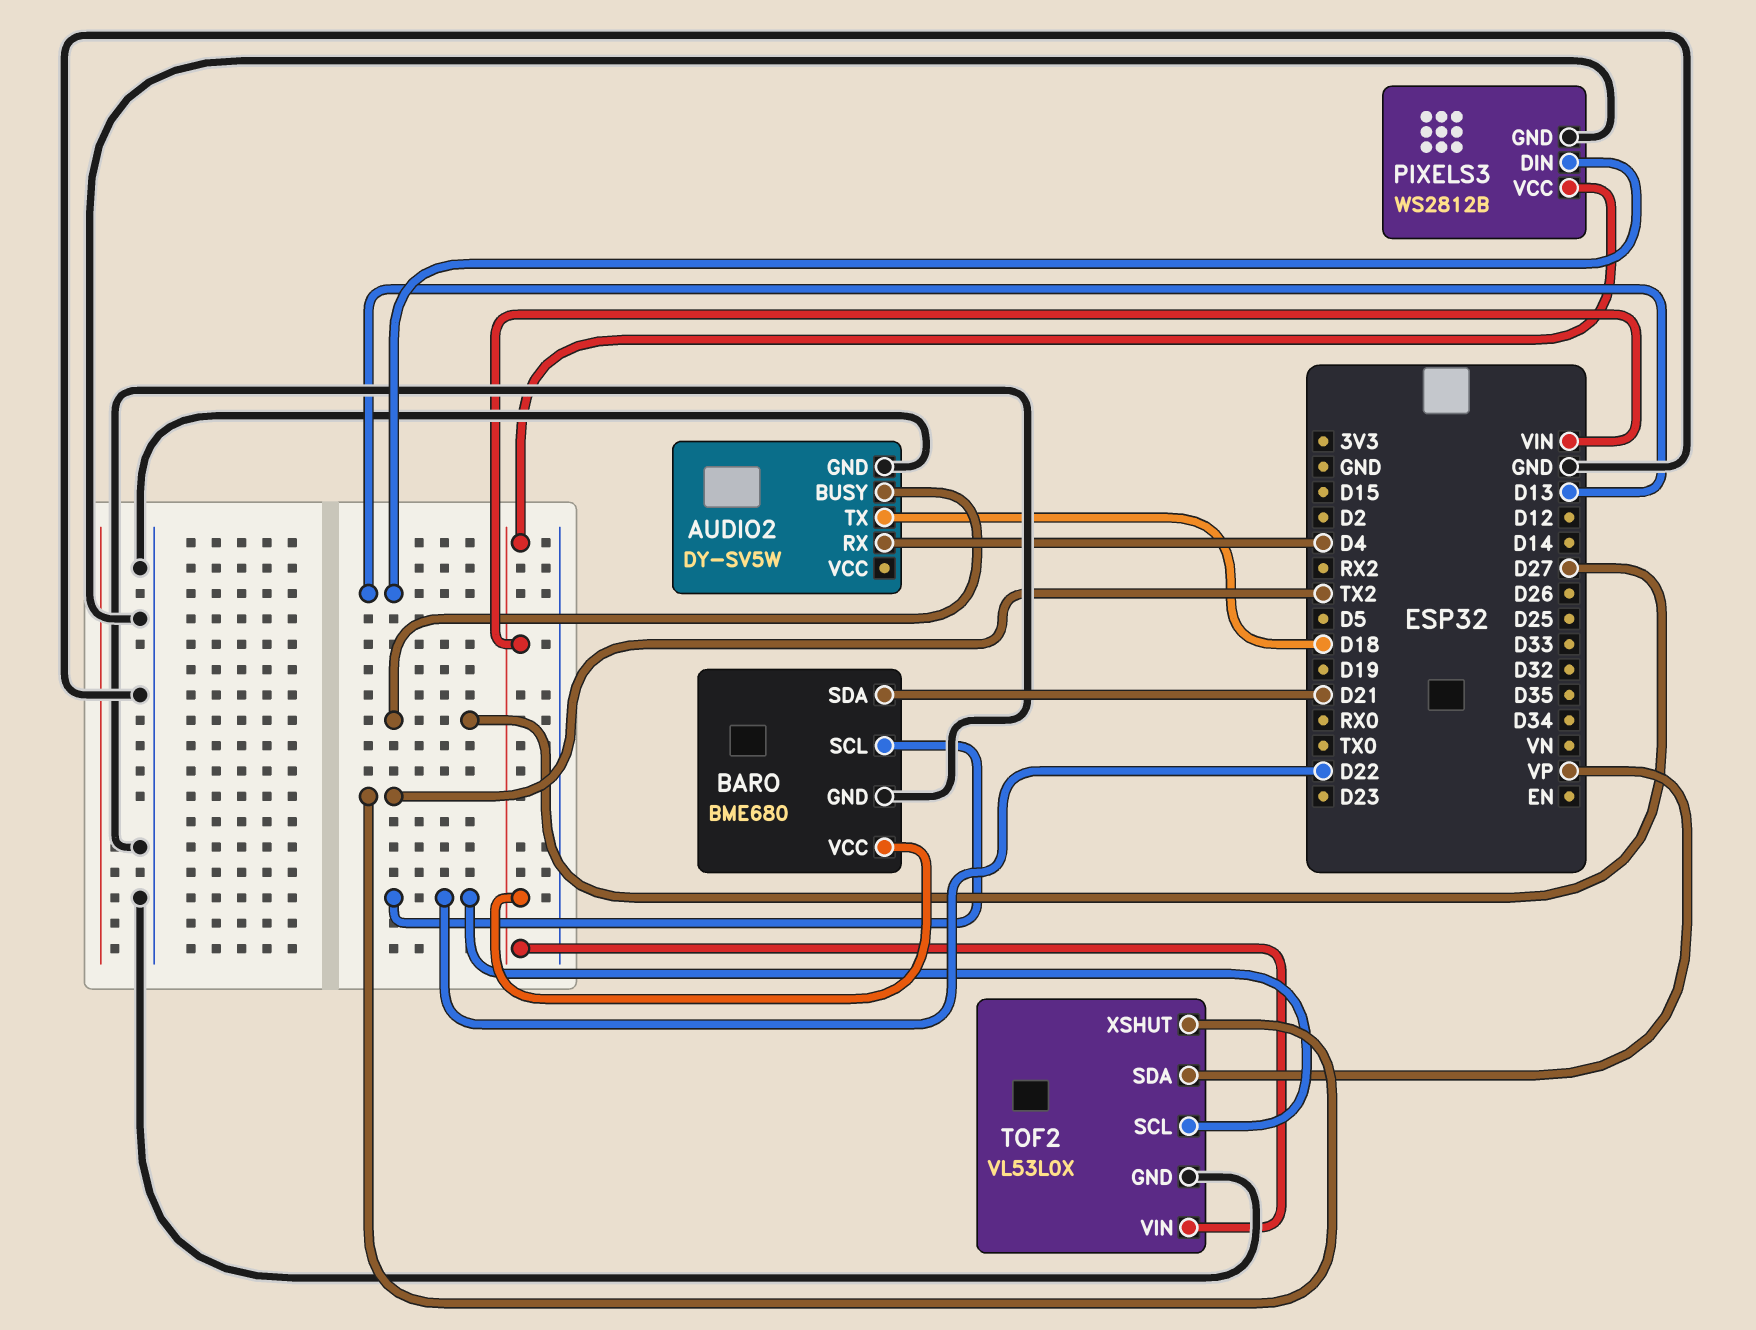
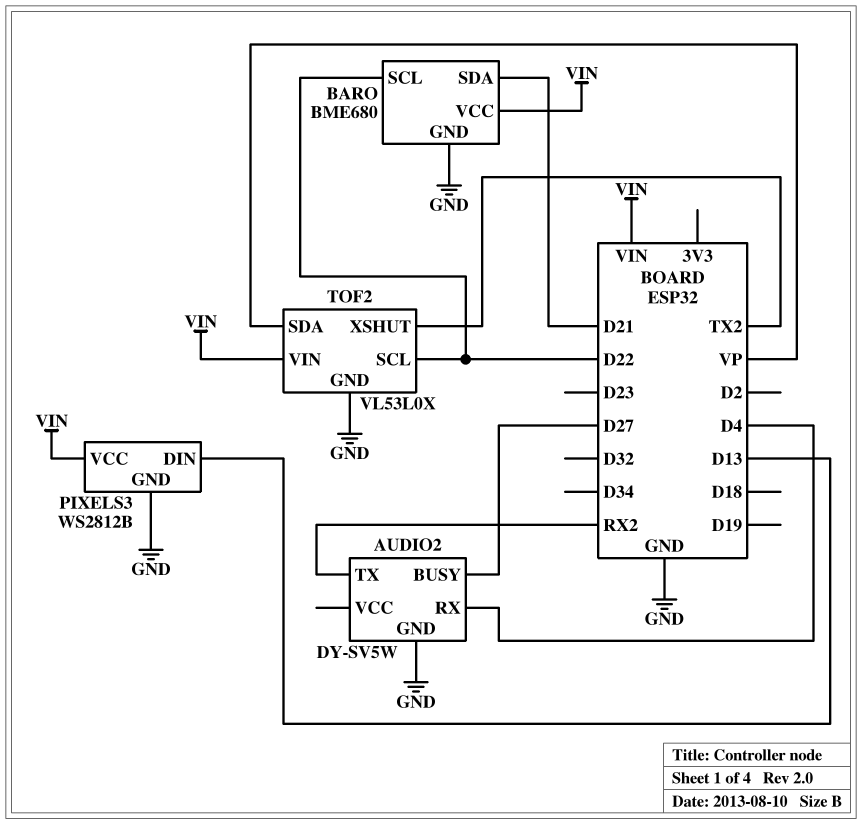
AUDIO2 pin TX: D18 -> RX2

